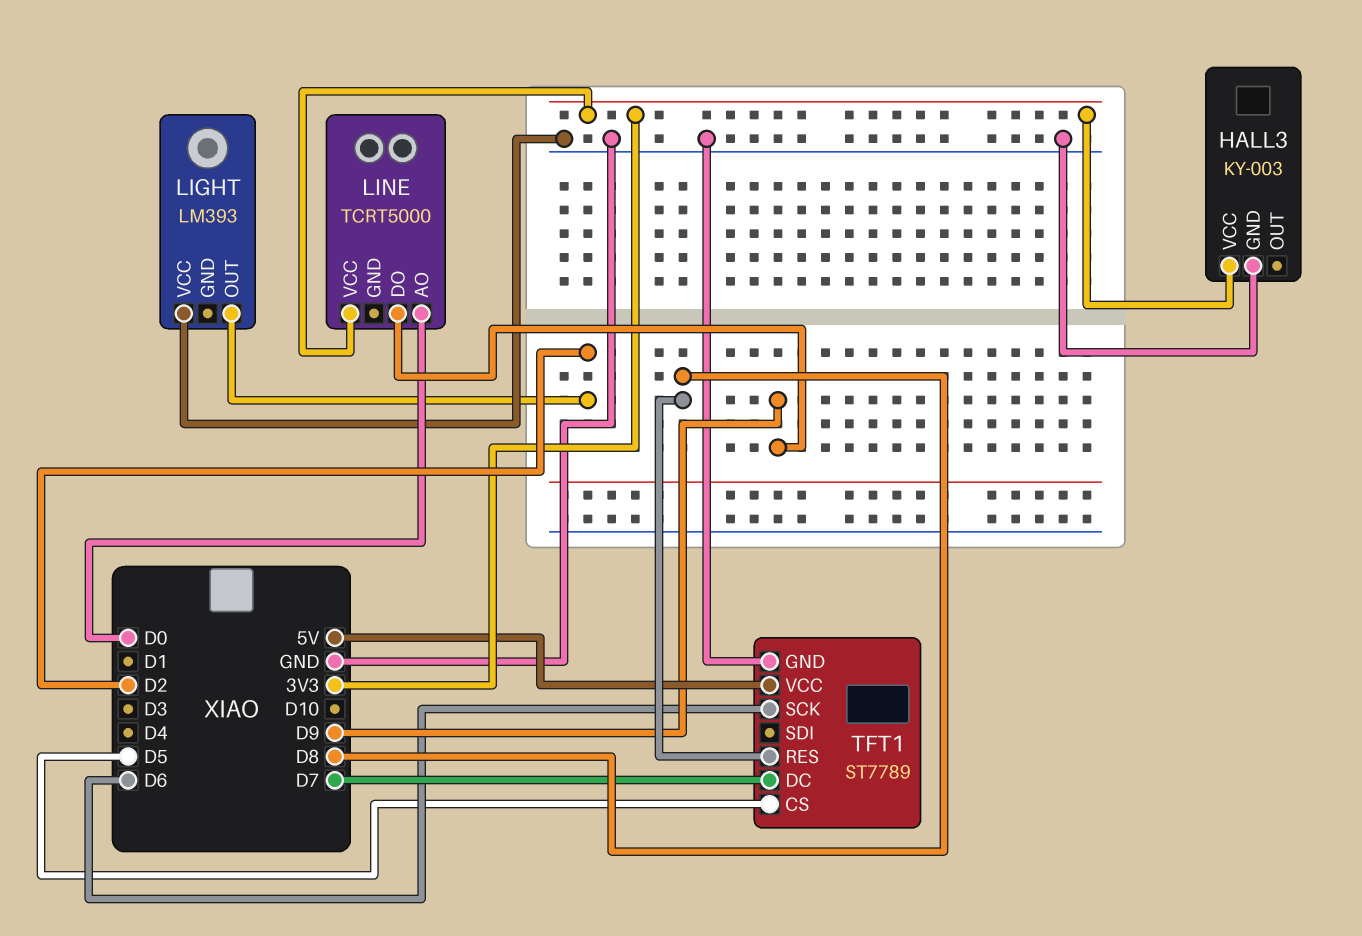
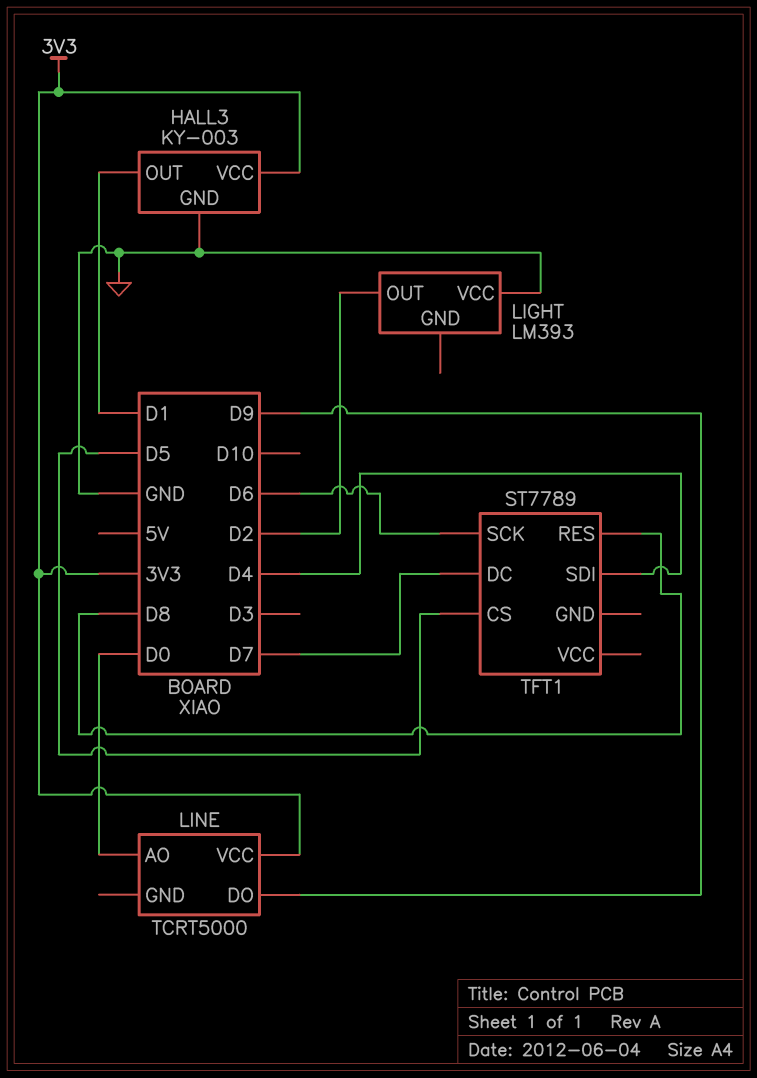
HALL3 pin OUT: none -> D1
TFT1 pin GND: GND -> none
TFT1 pin SDI: none -> D4
TFT1 pin VCC: 5V -> none

